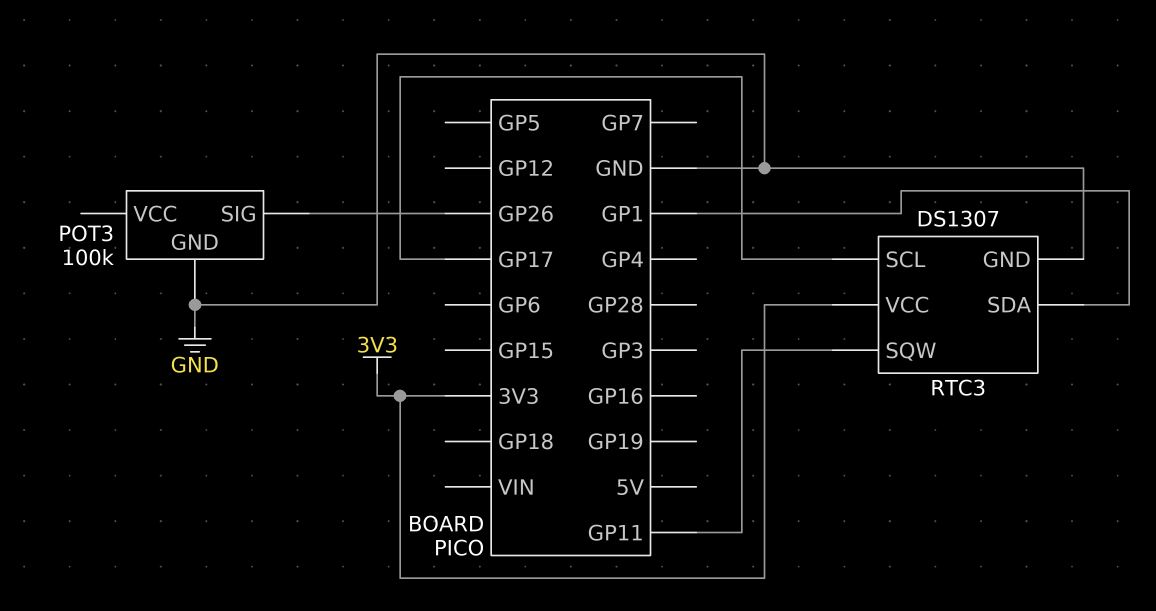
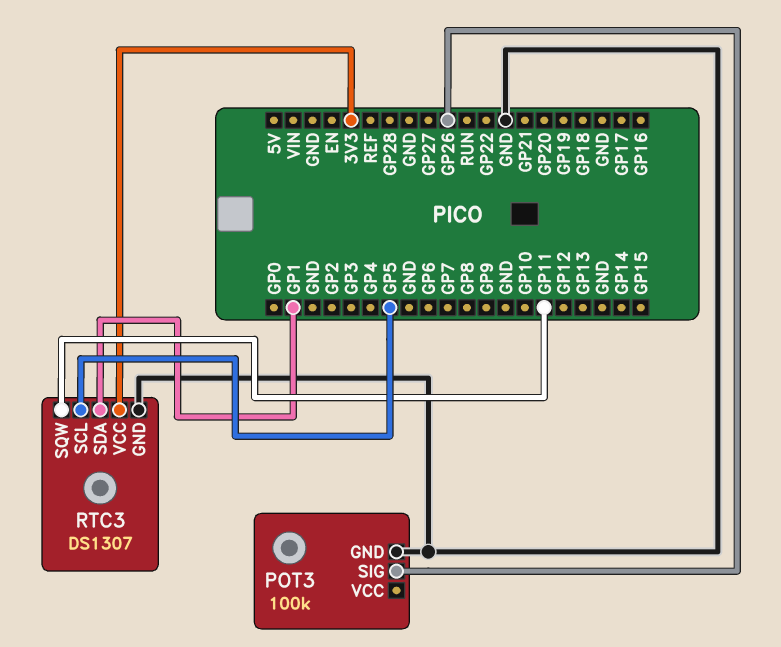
RTC3 pin SCL: GP17 -> GP5

